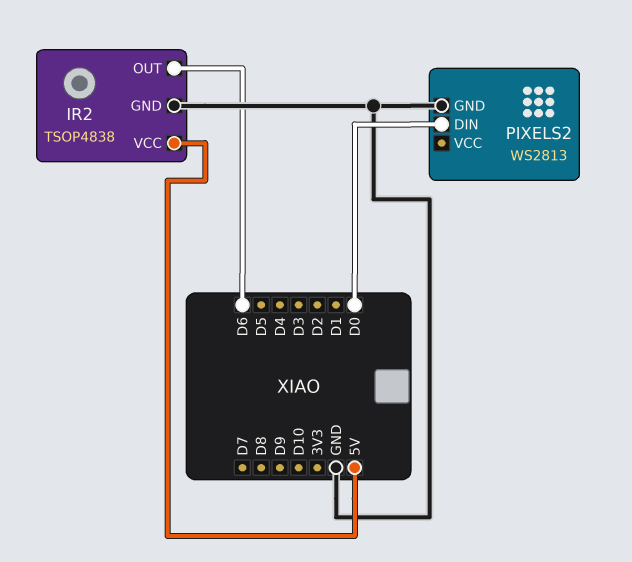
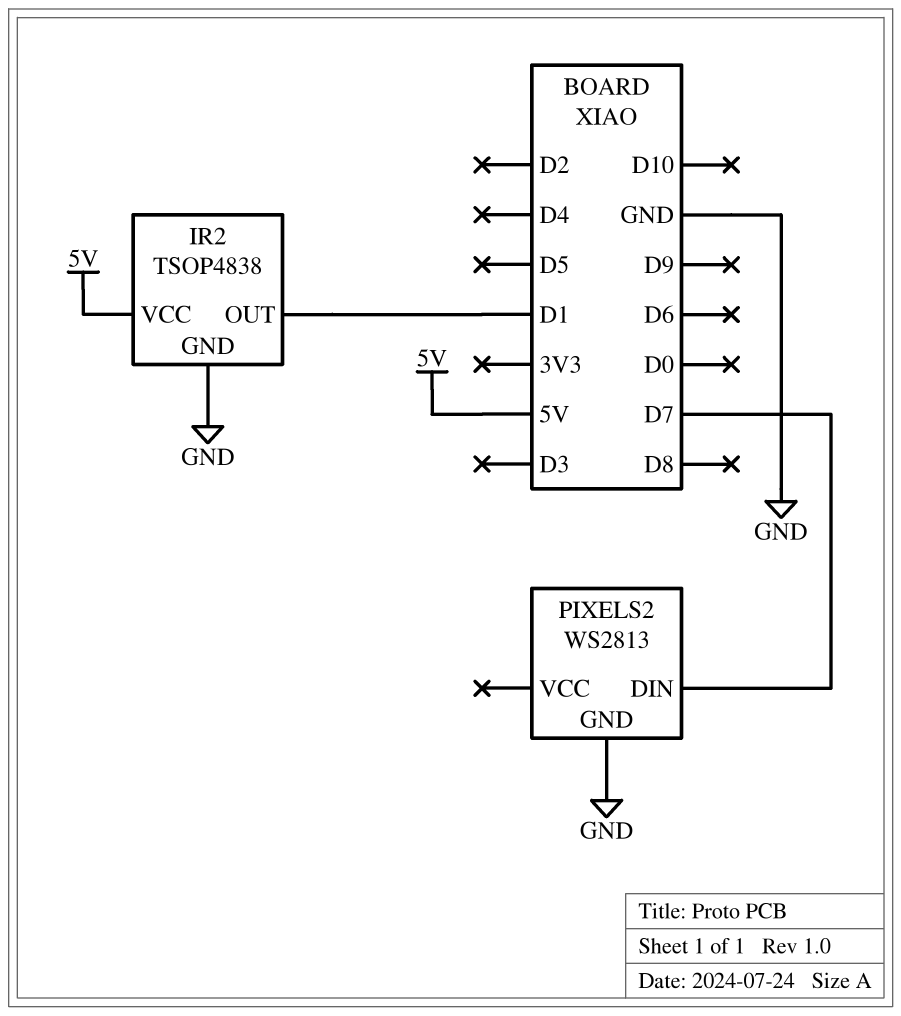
IR2 pin OUT: D6 -> D1
PIXELS2 pin DIN: D0 -> D7

